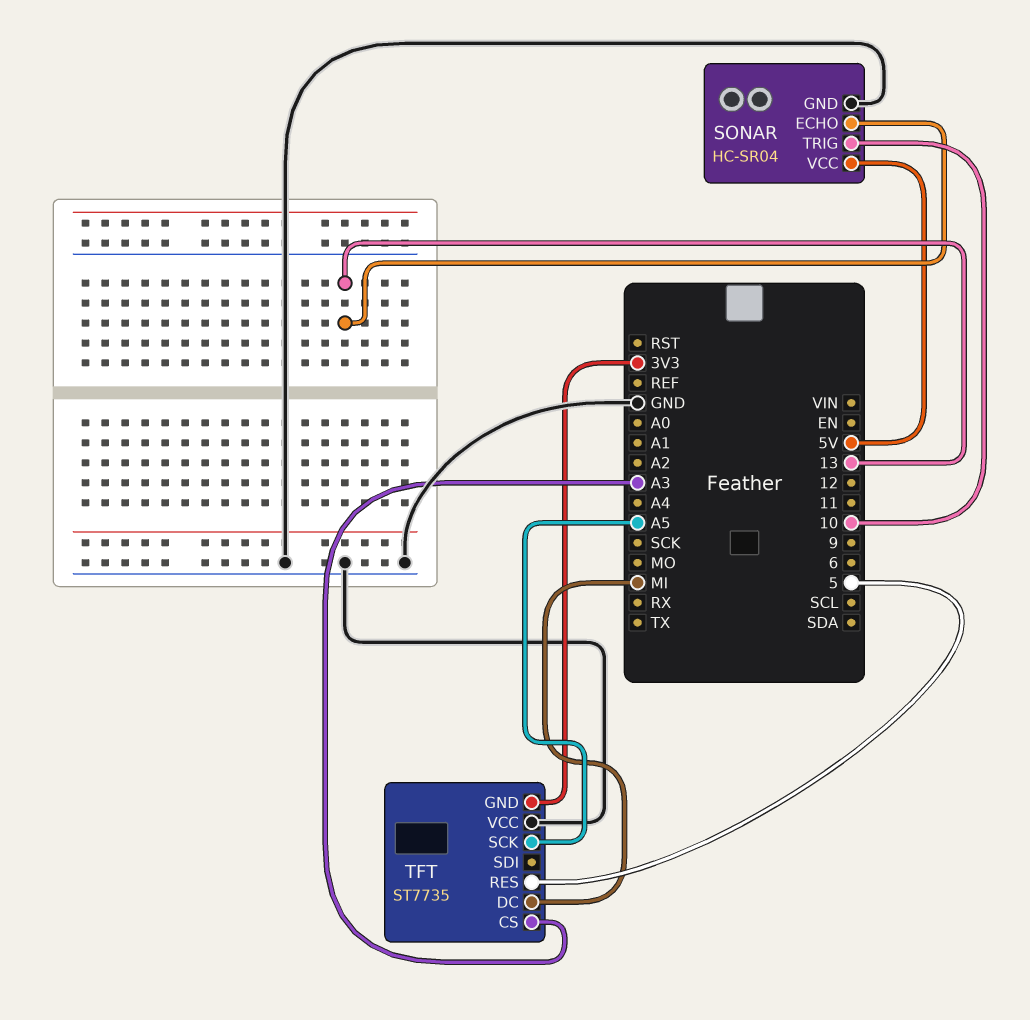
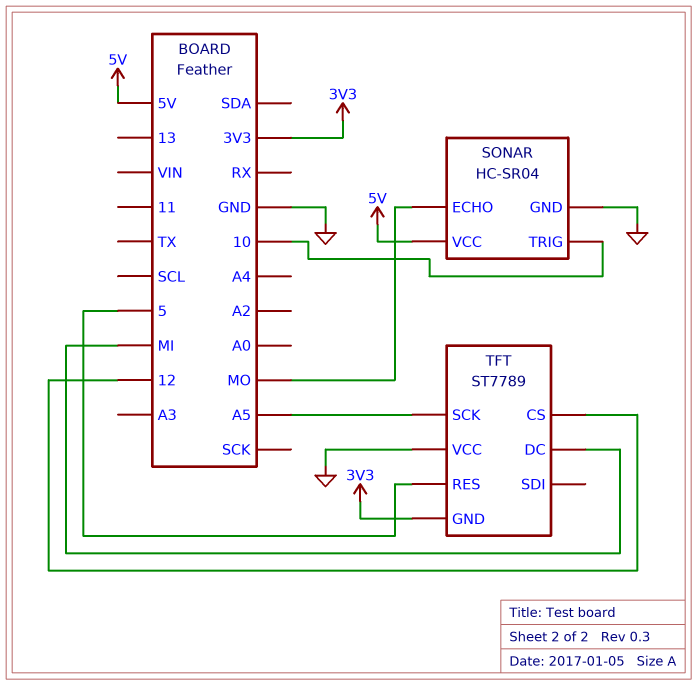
SONAR pin ECHO: 13 -> MO
TFT: ST7735 -> ST7789
TFT pin CS: A3 -> 12

